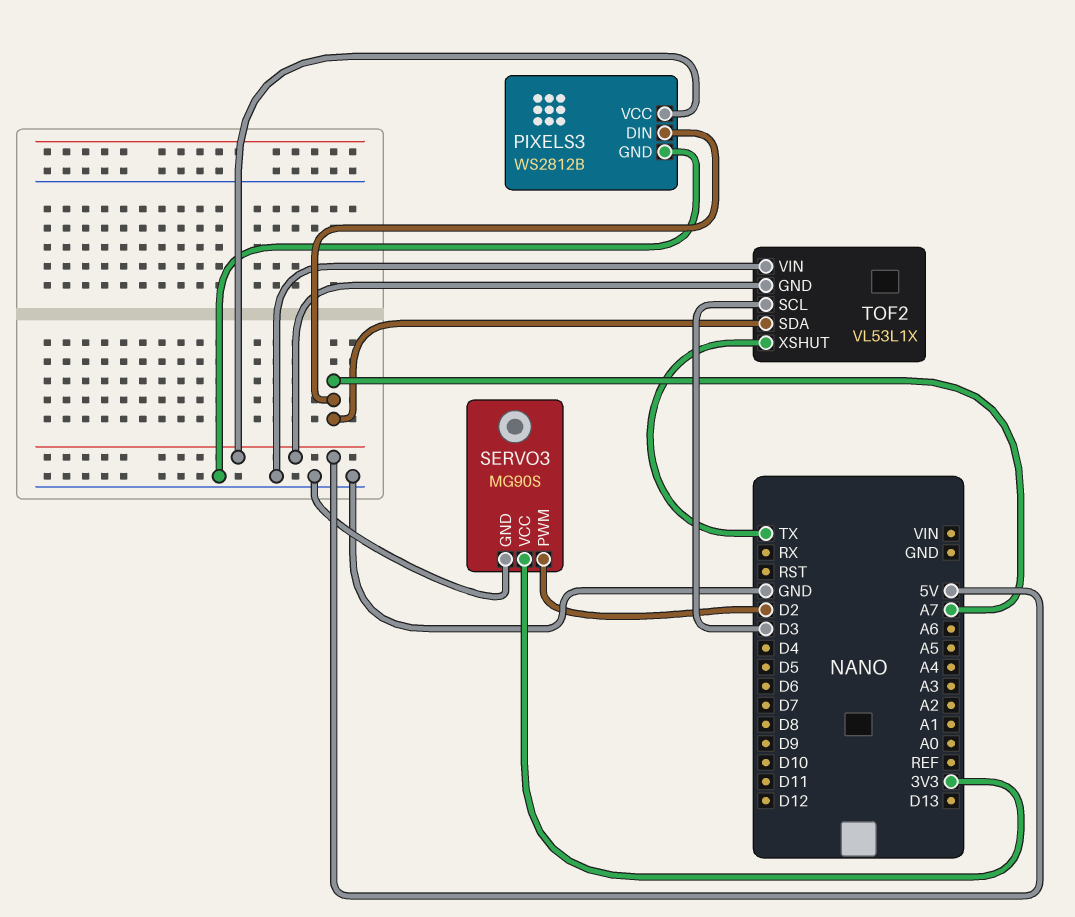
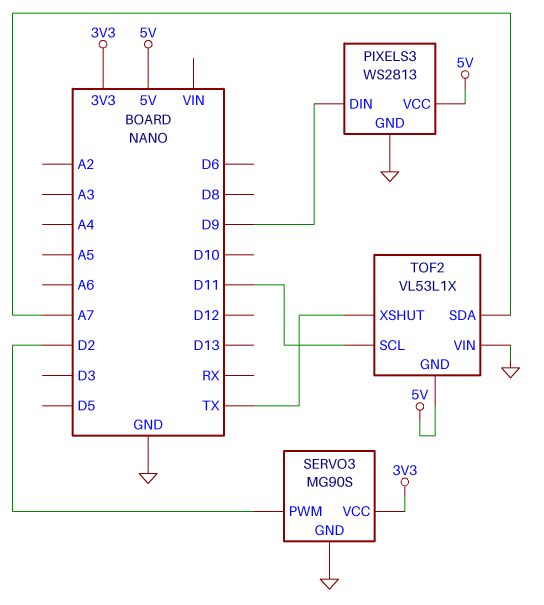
PIXELS3: WS2812B -> WS2813
PIXELS3 pin DIN: A7 -> D9
TOF2 pin SCL: D3 -> D11

